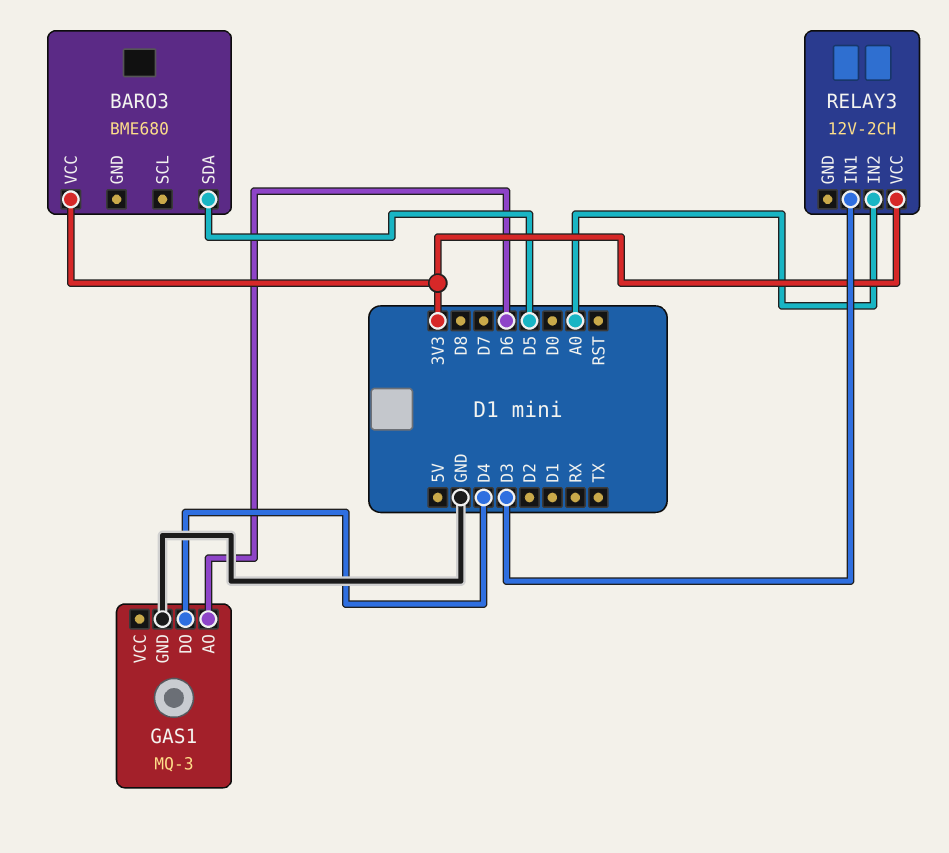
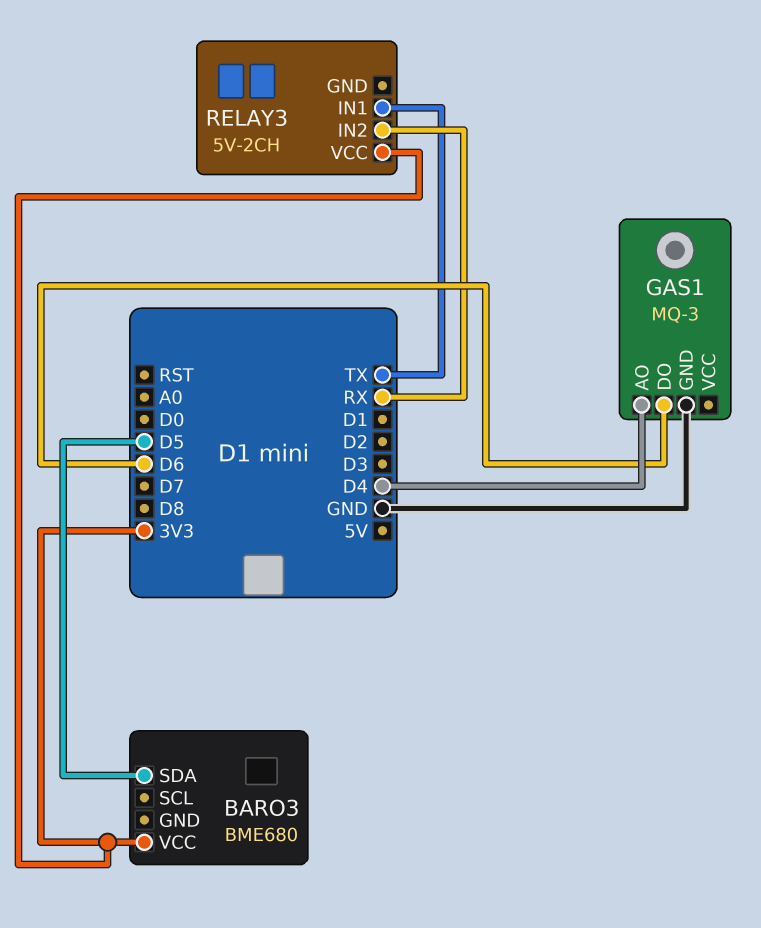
GAS1 pin AO: D6 -> D4
GAS1 pin DO: D4 -> D6
RELAY3: 12V-2CH -> 5V-2CH
RELAY3 pin IN1: D3 -> TX
RELAY3 pin IN2: A0 -> RX

